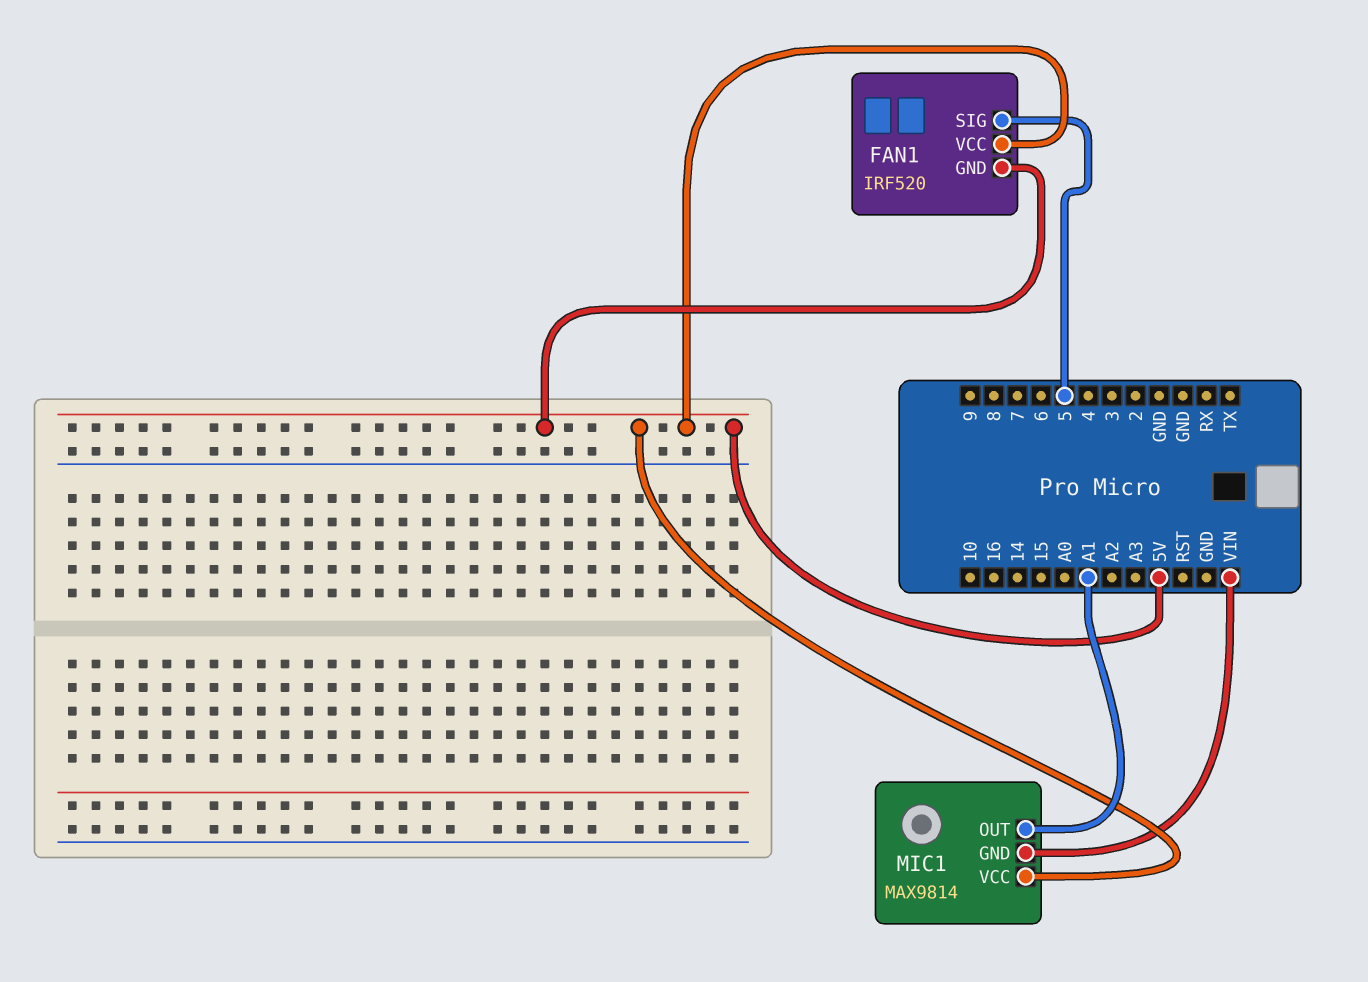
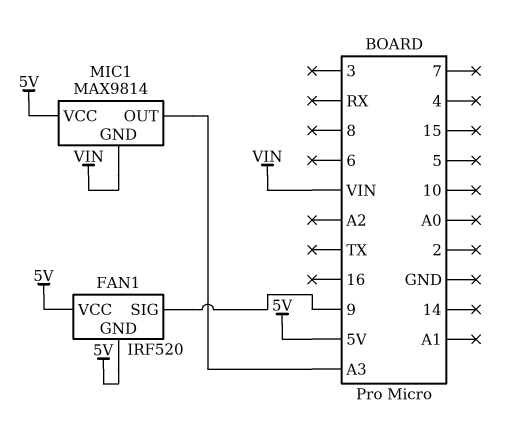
FAN1 pin SIG: 5 -> 9
MIC1 pin OUT: A1 -> A3

